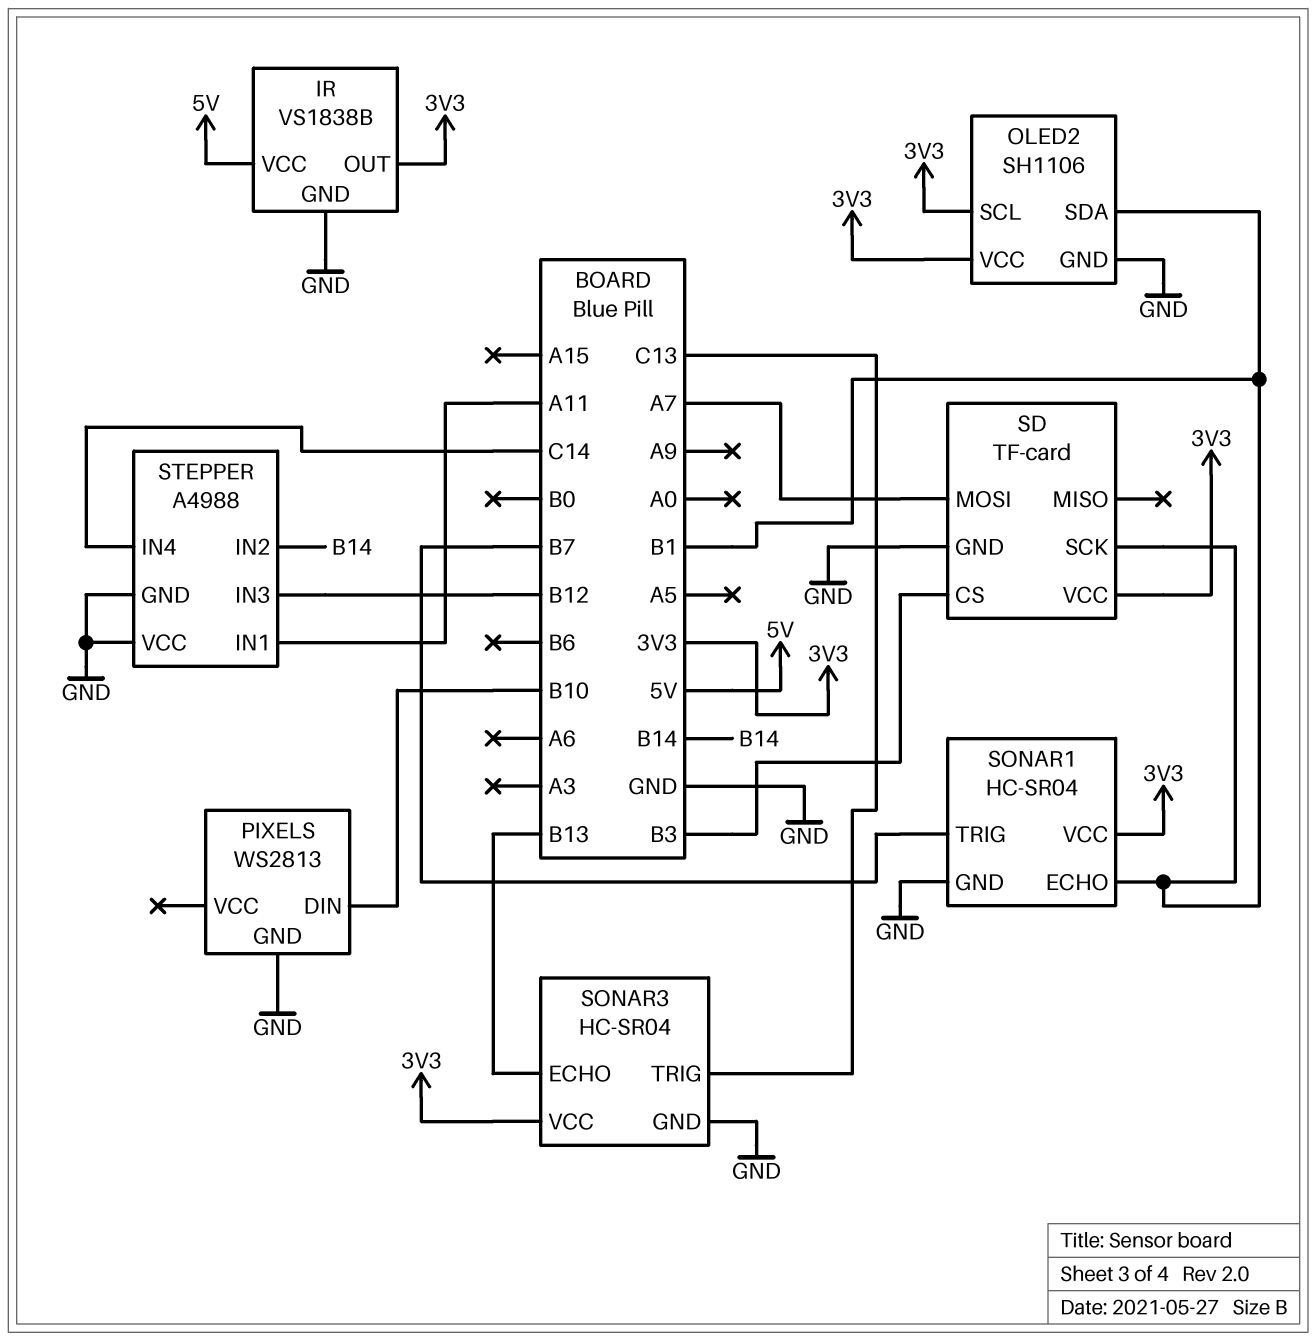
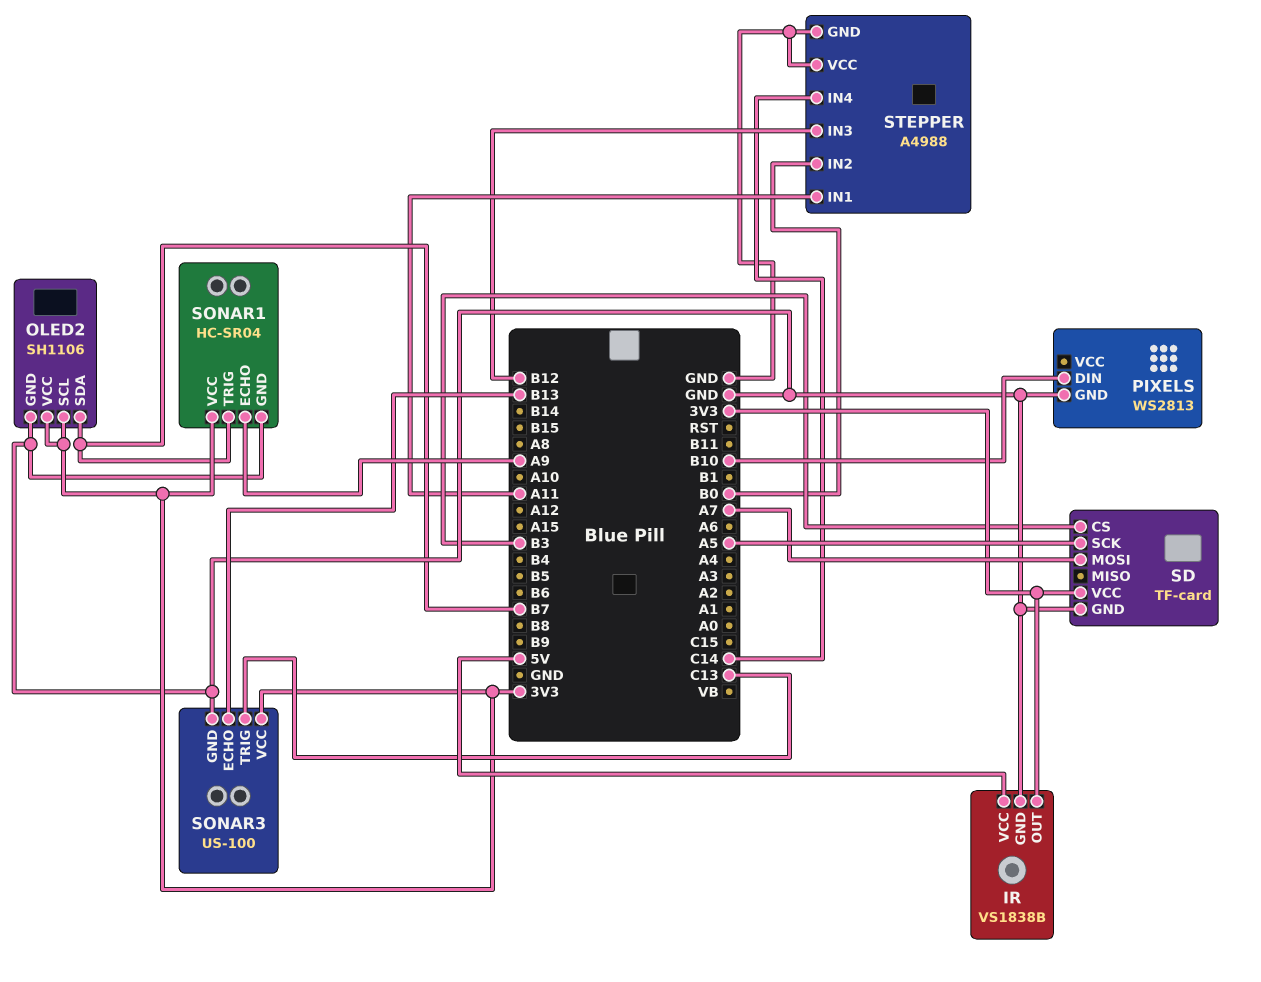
OLED2 pin SDA: B1 -> B7
SD pin SCK: B1 -> A5
SONAR1 pin ECHO: B1 -> A9
SONAR3: HC-SR04 -> US-100
STEPPER pin IN2: B14 -> B0

